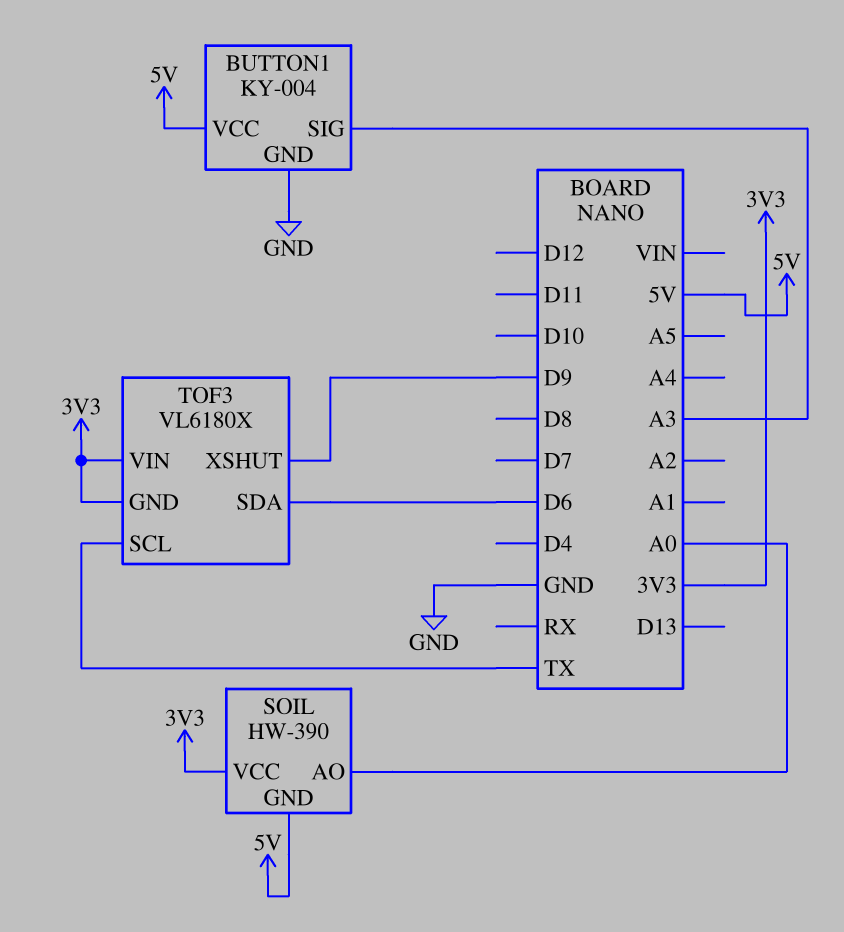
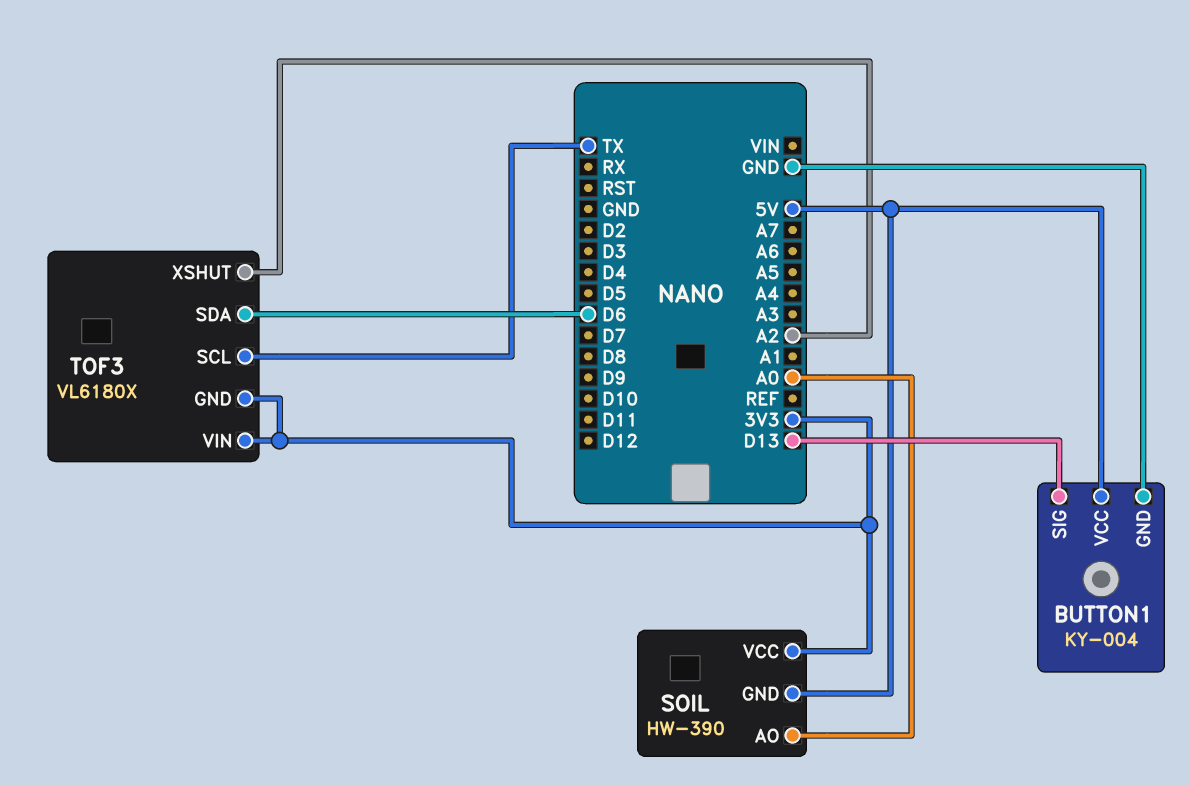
BUTTON1 pin SIG: A3 -> D13
TOF3 pin XSHUT: D9 -> A2

